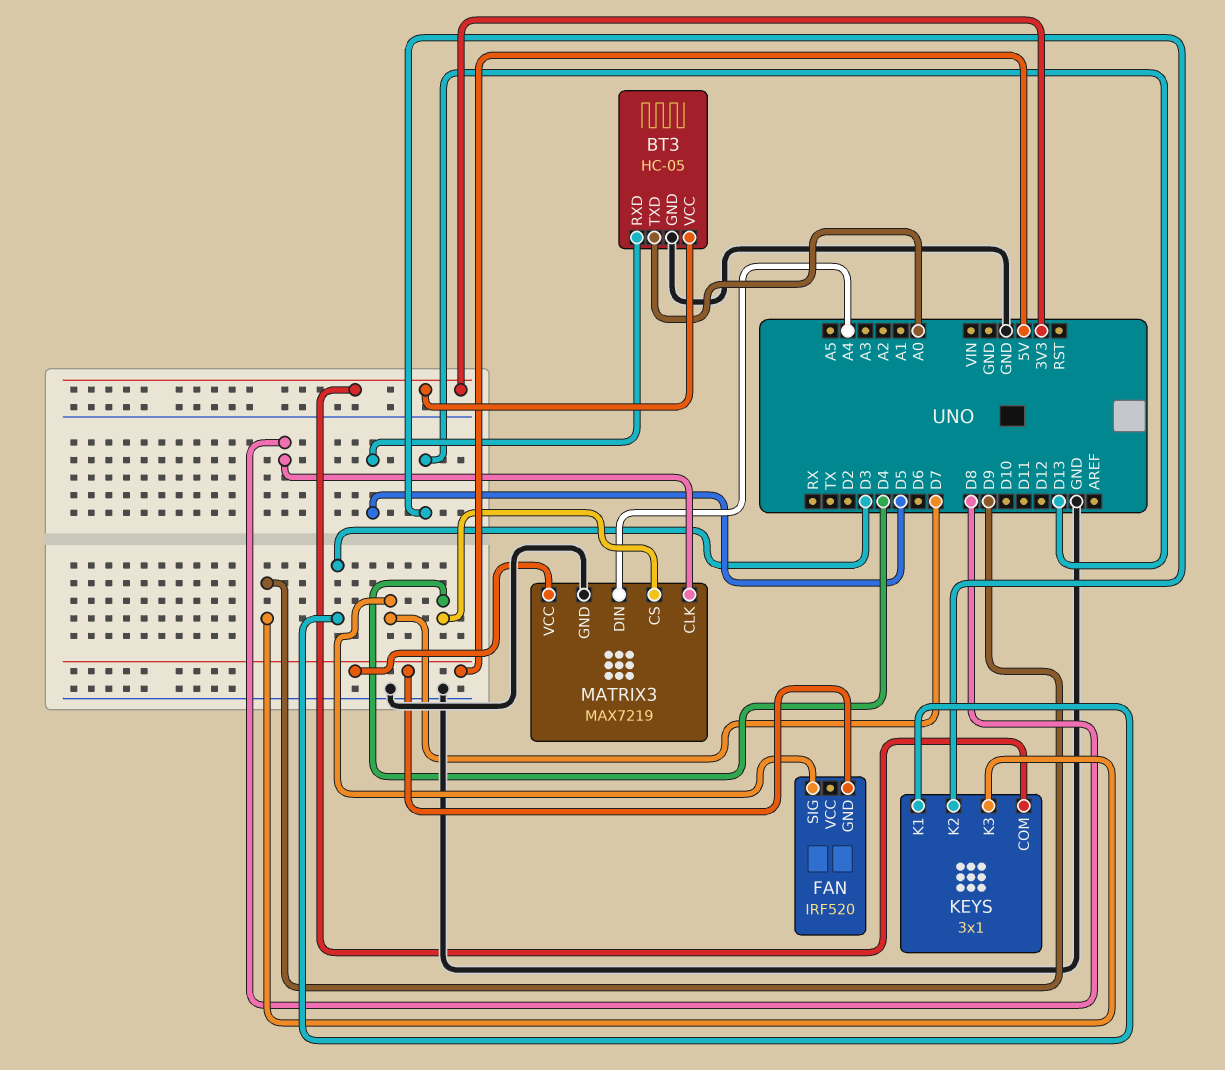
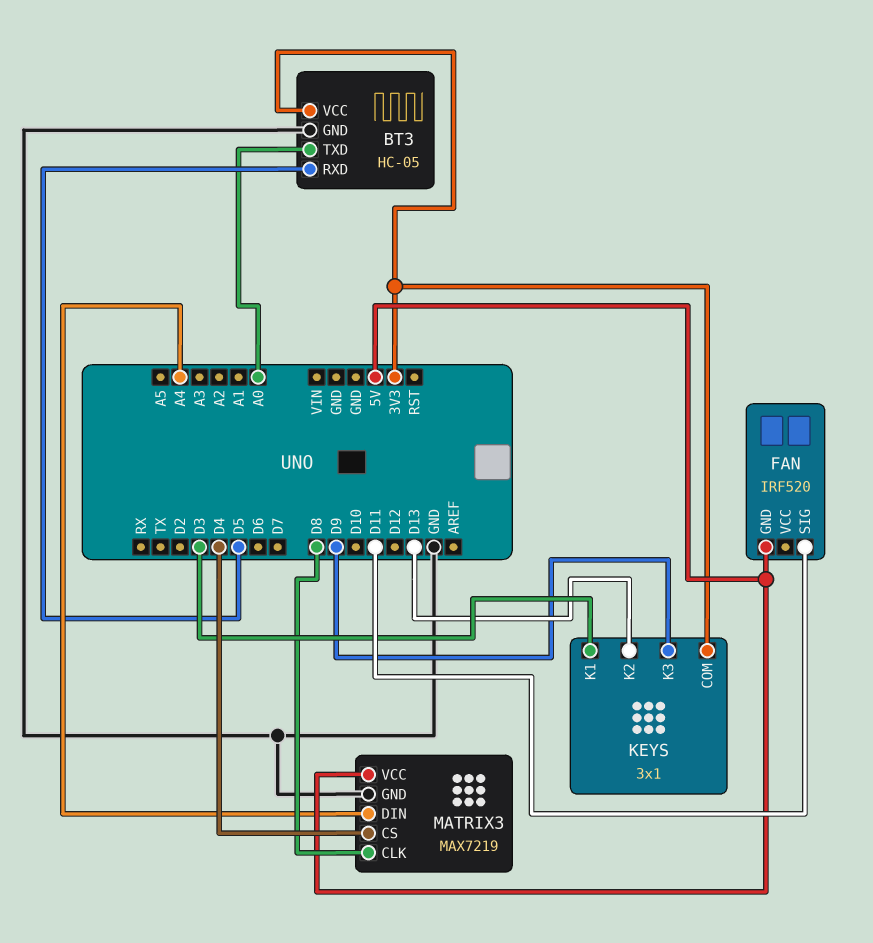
FAN pin SIG: D7 -> D11

